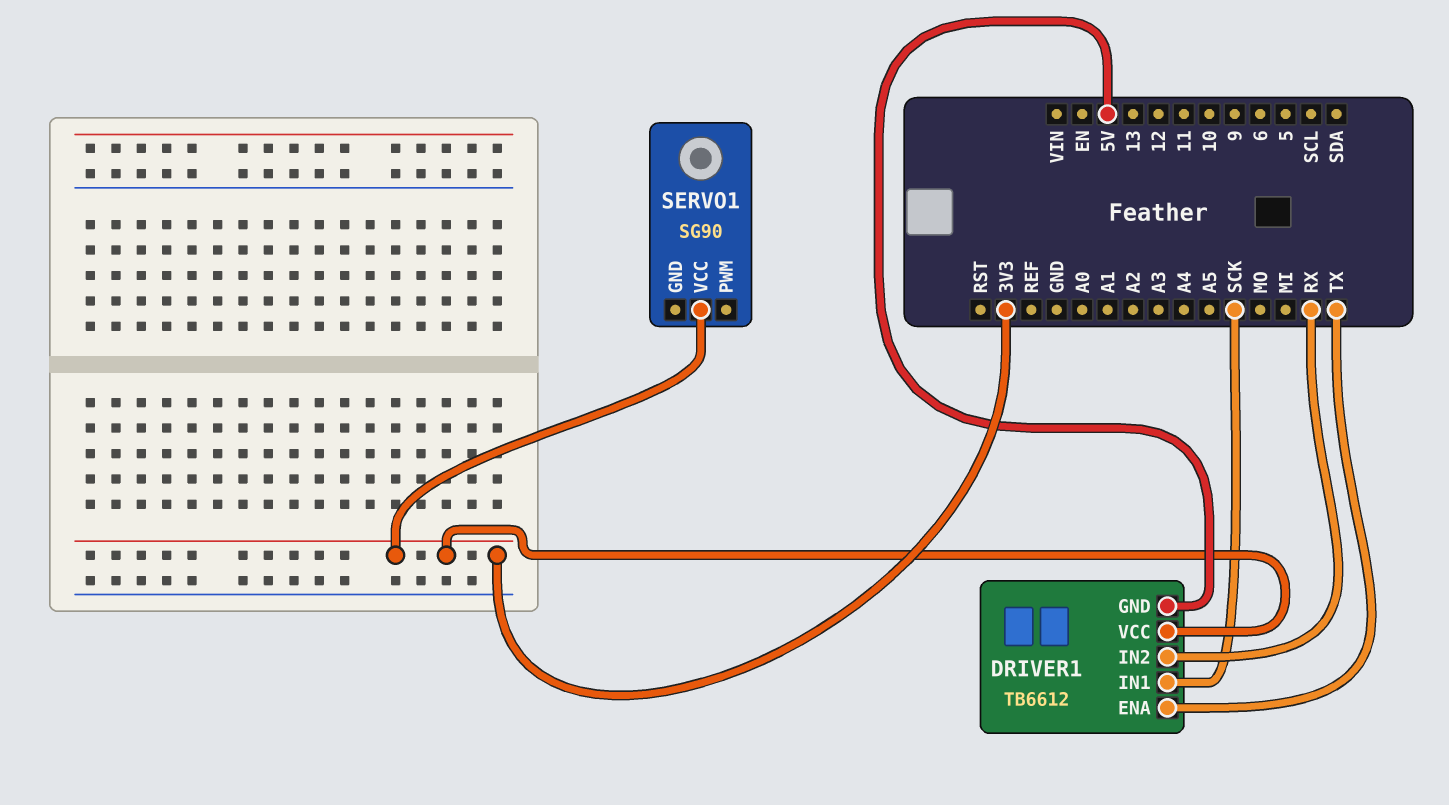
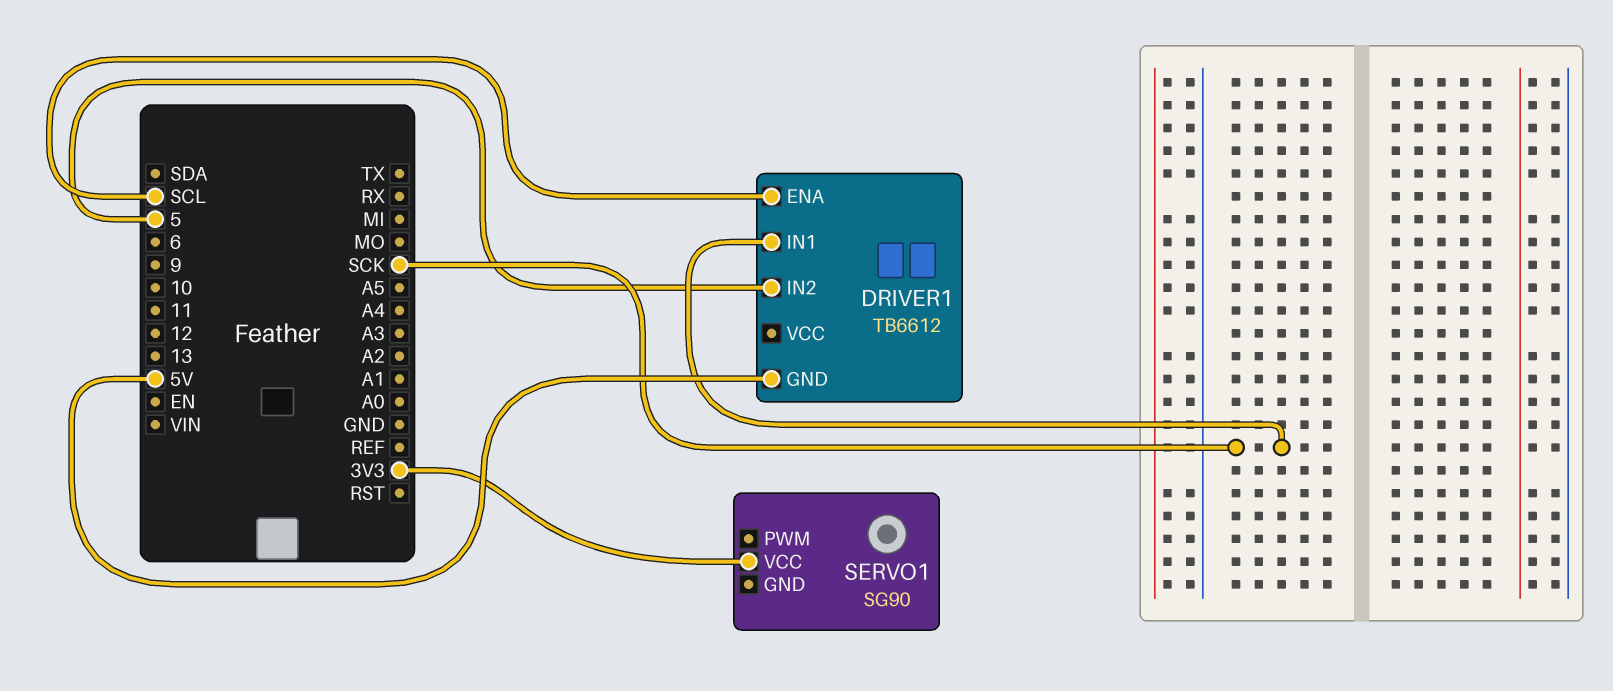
DRIVER1 pin ENA: TX -> SCL
DRIVER1 pin IN2: RX -> 5
DRIVER1 pin VCC: 3V3 -> none

